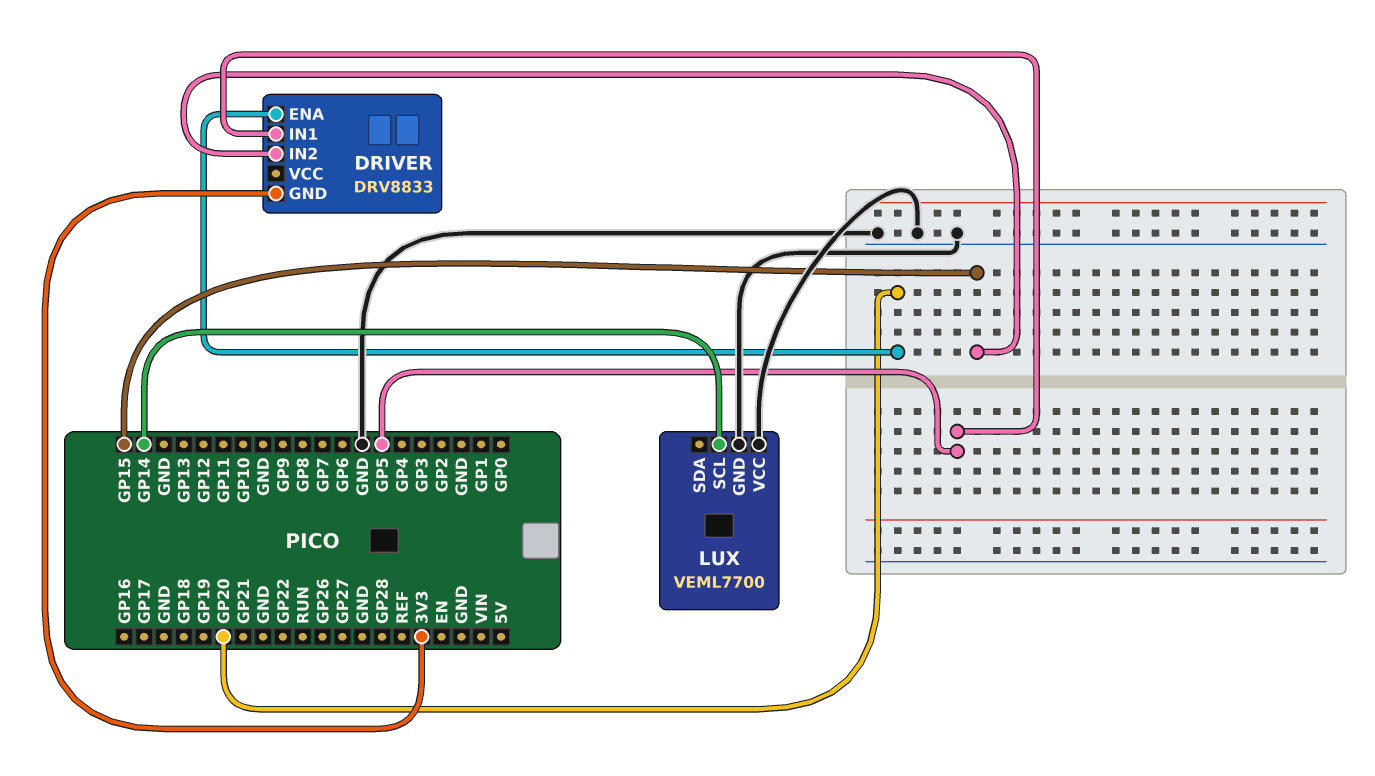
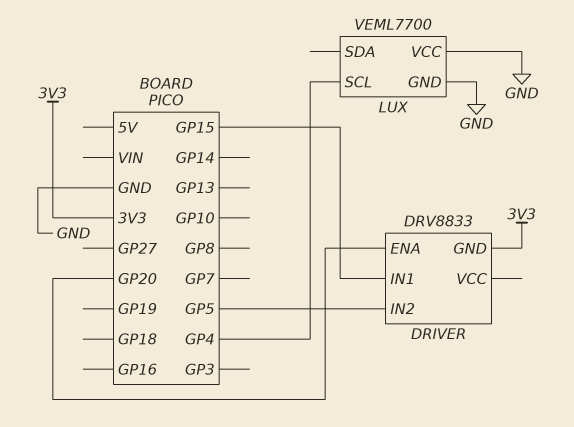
DRIVER pin IN1: GP5 -> GP15
DRIVER pin IN2: GP15 -> GP5
LUX pin SCL: GP14 -> GP4

